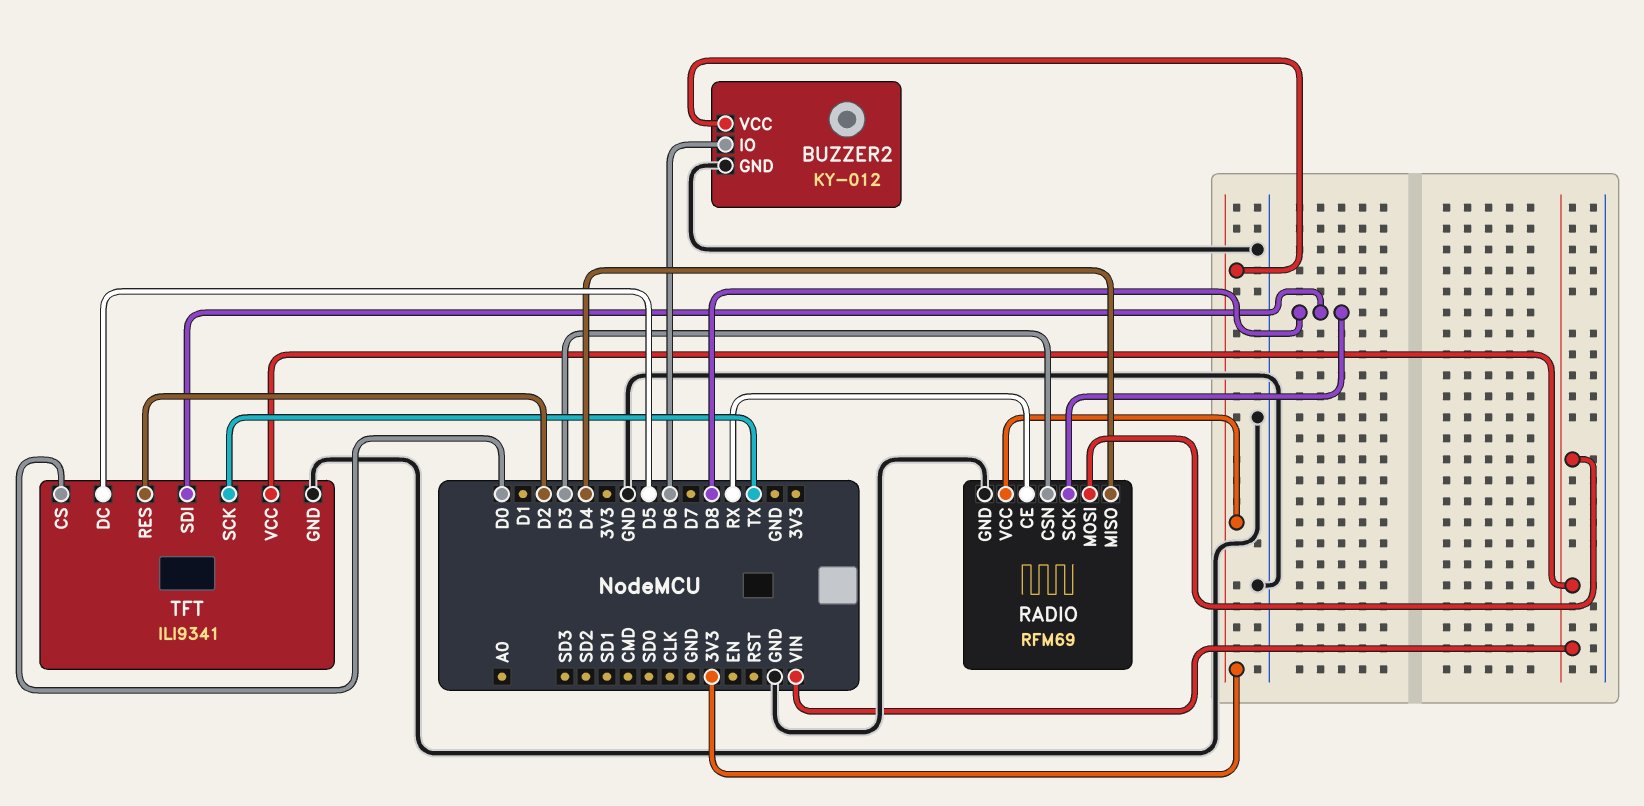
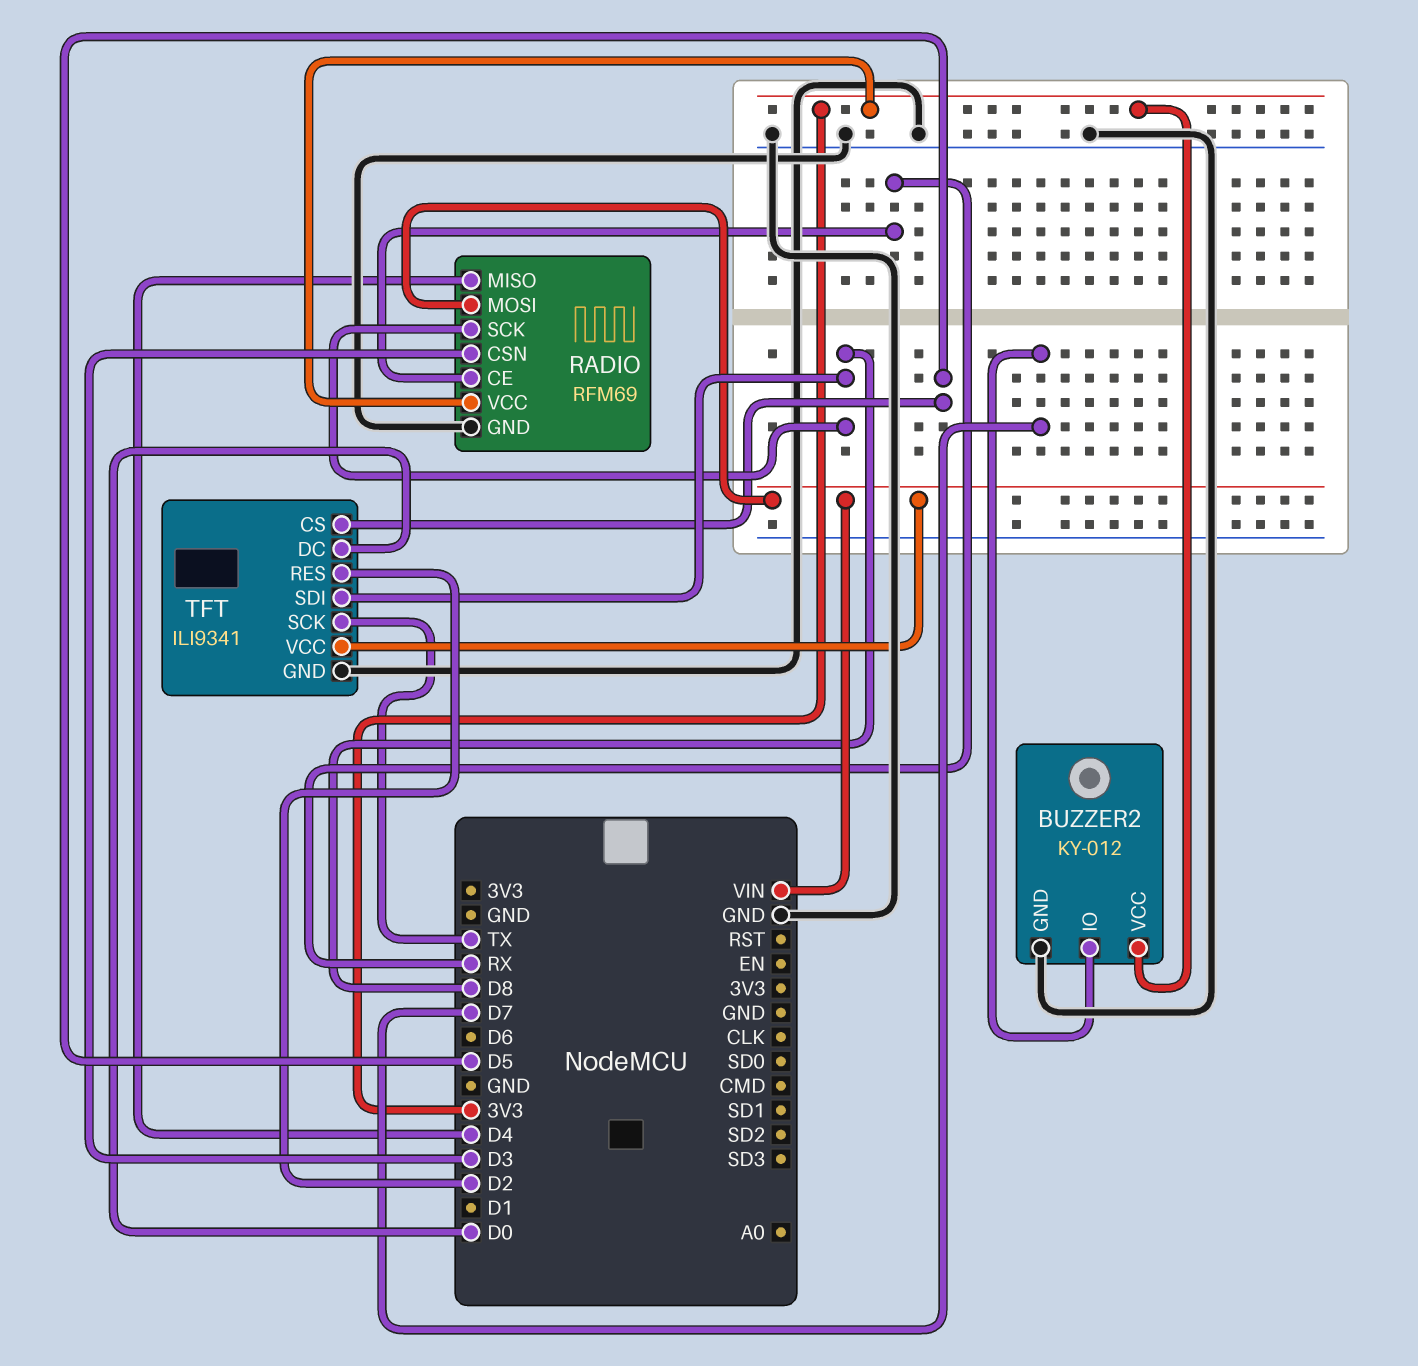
BUZZER2 pin IO: D6 -> D7
TFT pin CS: D0 -> D5
TFT pin DC: D5 -> D0

